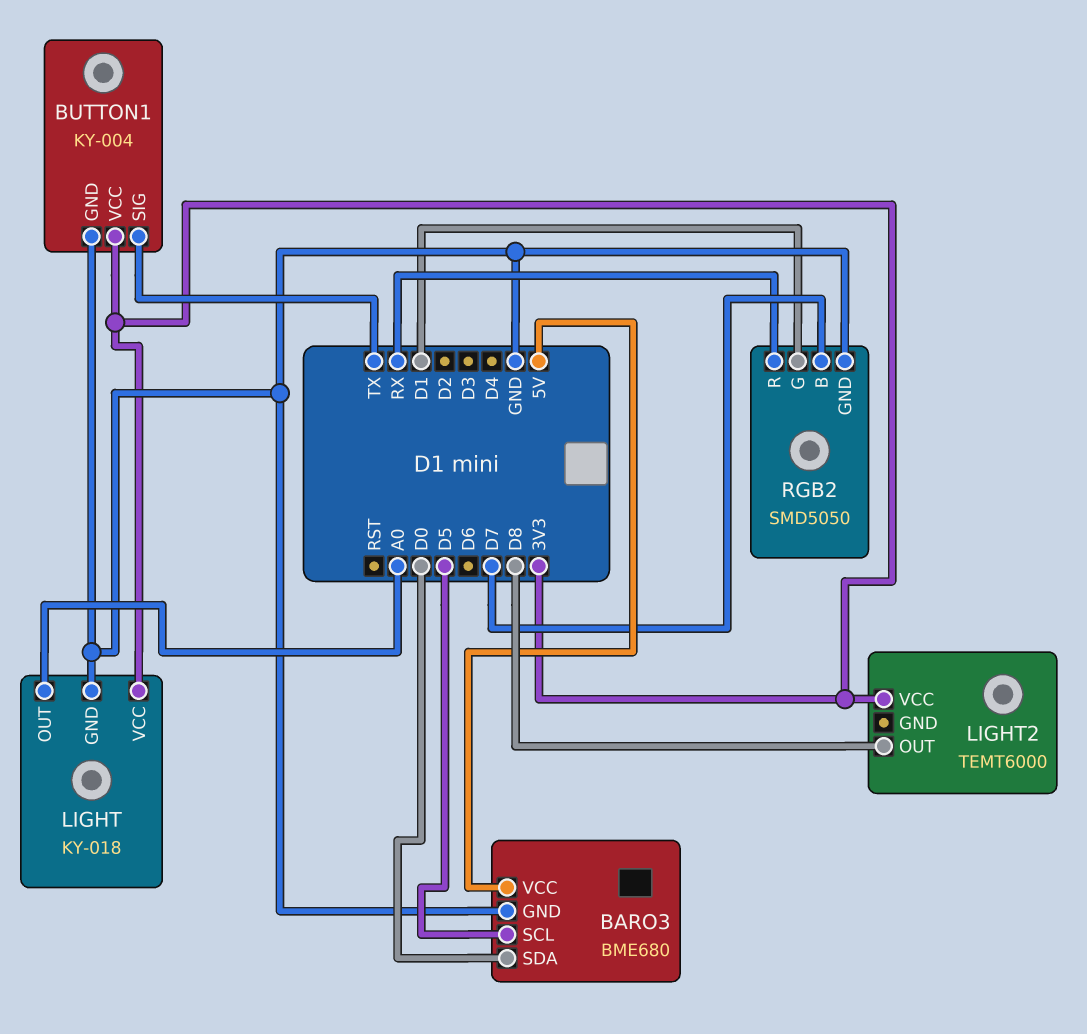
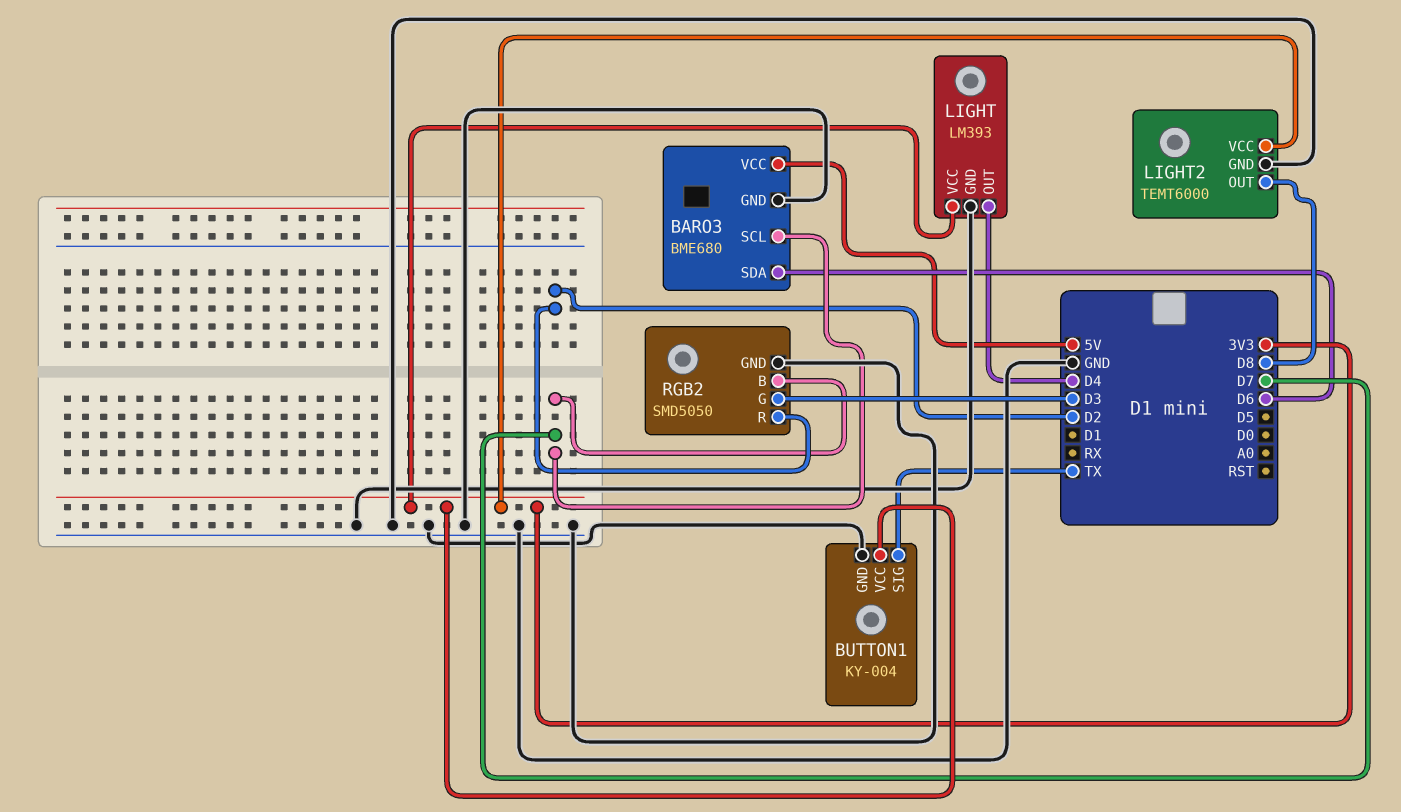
BARO3 pin SCL: D5 -> D7
BARO3 pin SDA: D0 -> D6
LIGHT: KY-018 -> LM393
LIGHT pin OUT: A0 -> D4
LIGHT2 pin GND: none -> GND
RGB2 pin G: D1 -> D3
RGB2 pin R: RX -> D2

